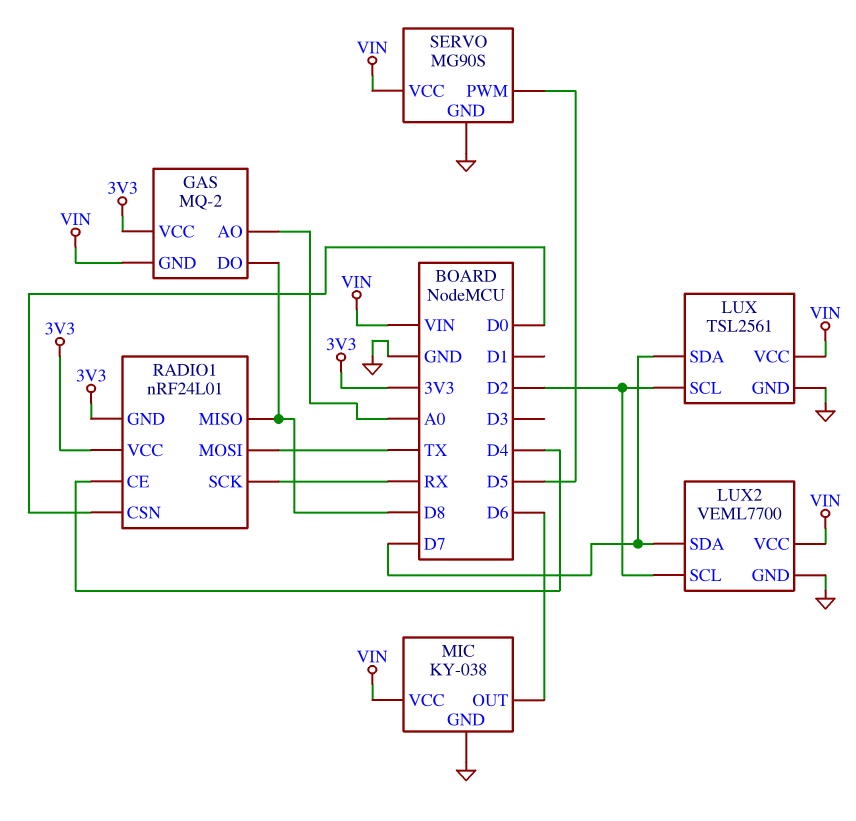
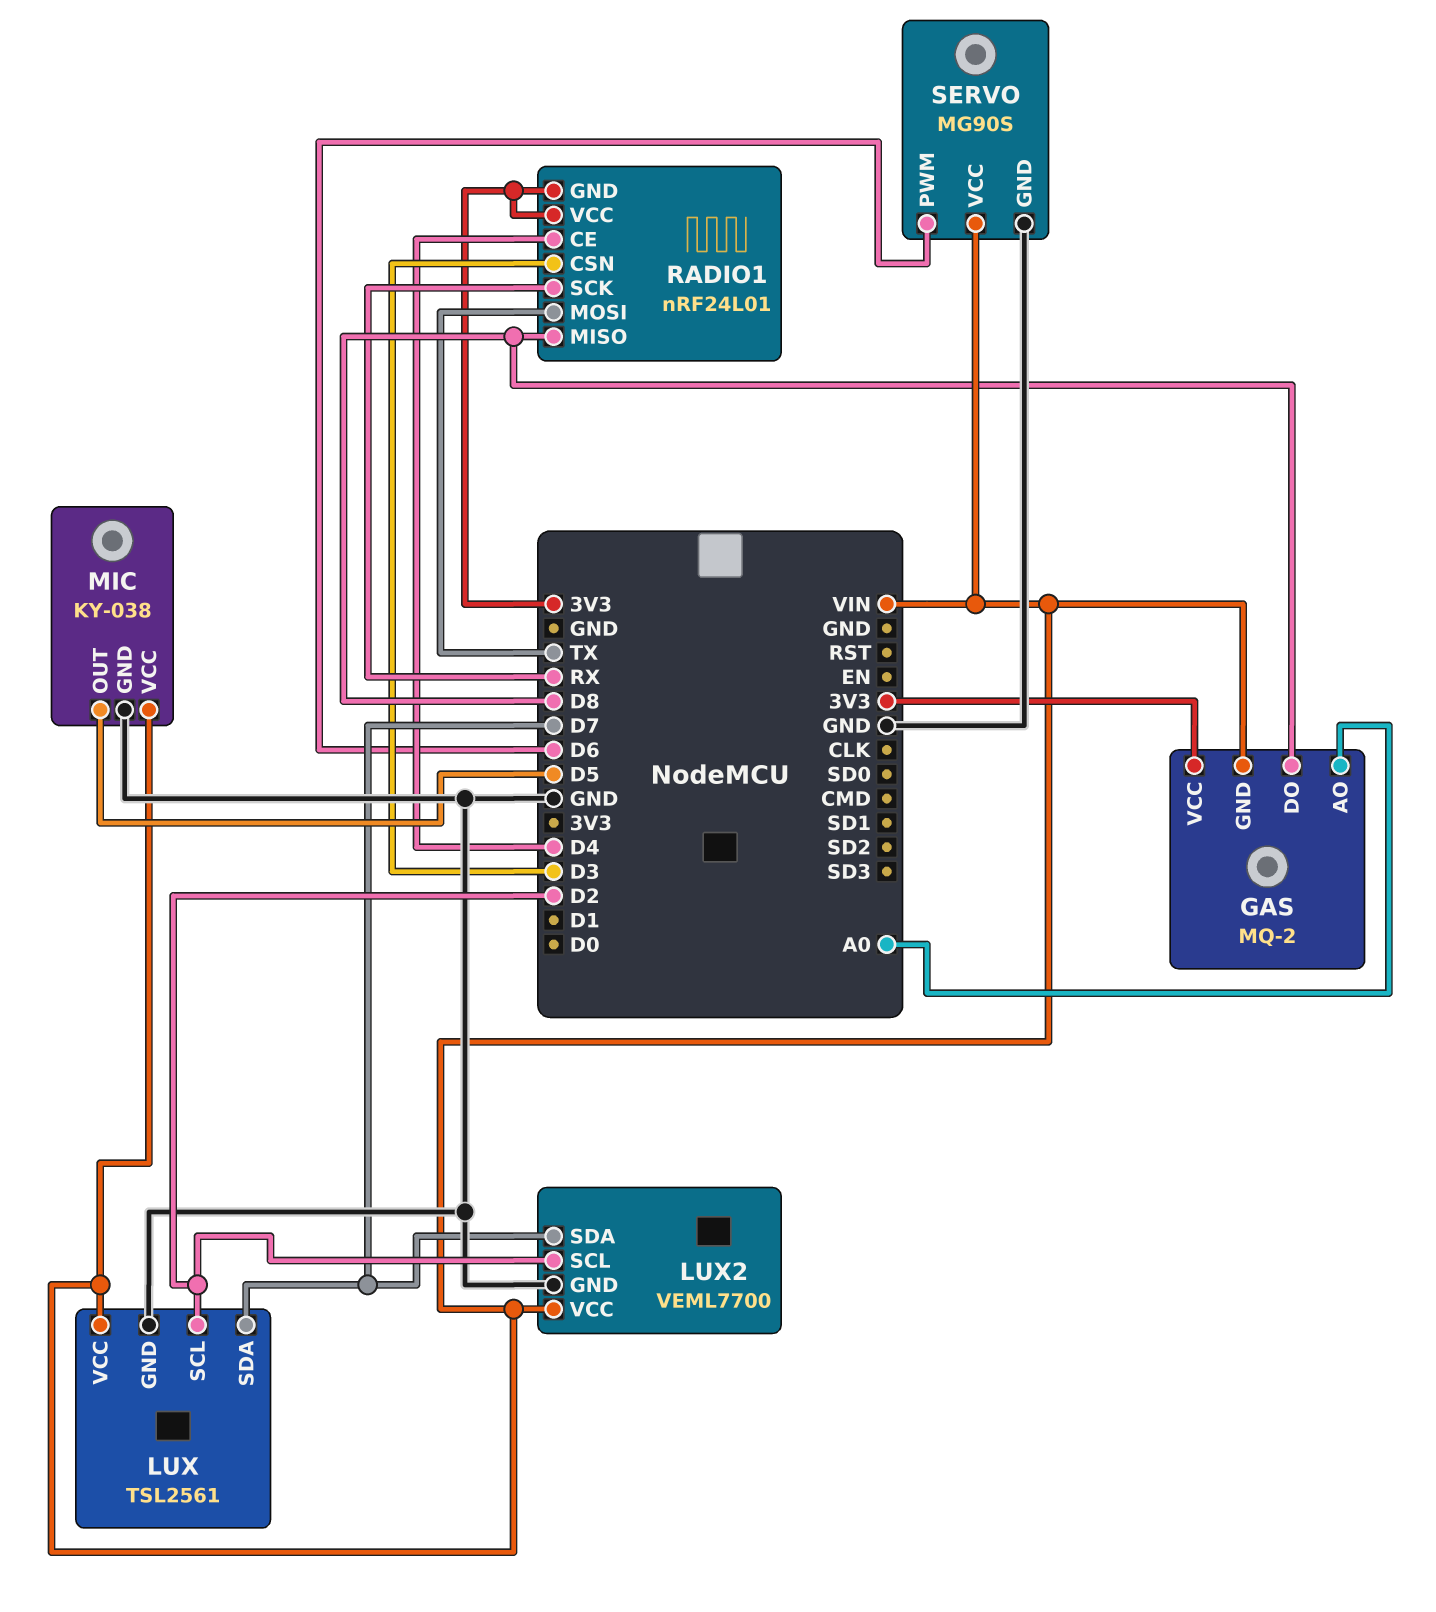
MIC pin OUT: D6 -> D5
RADIO1 pin CSN: D0 -> D3
SERVO pin PWM: D5 -> D6

